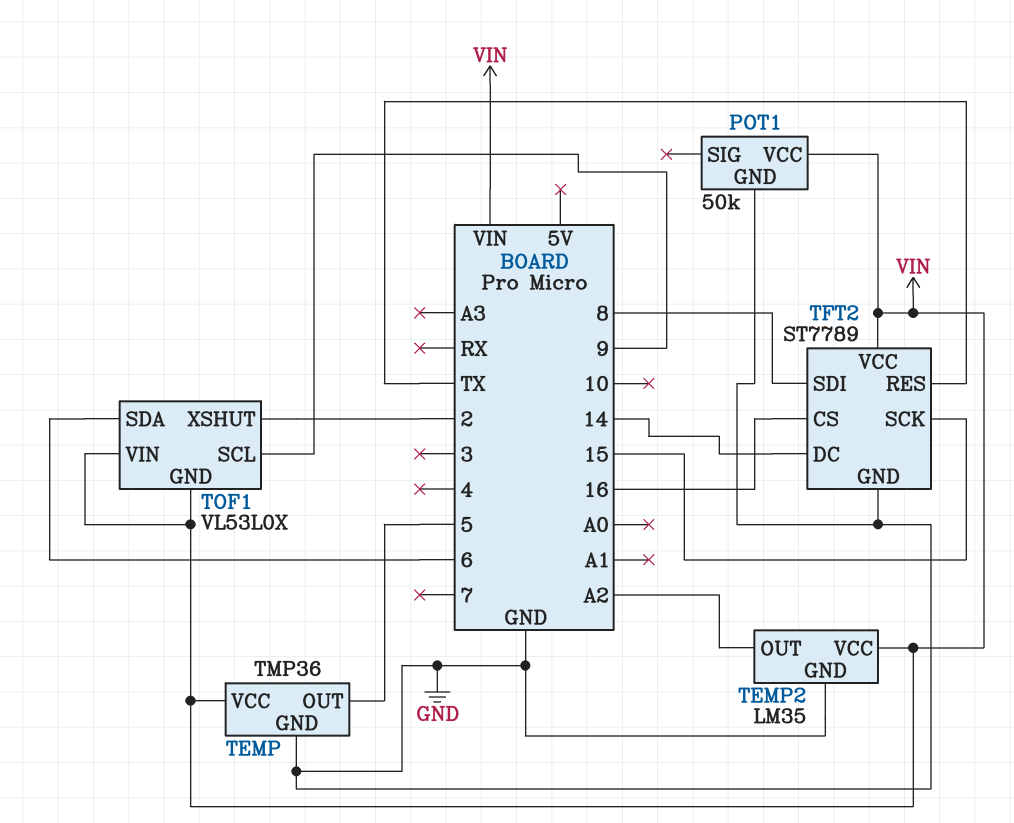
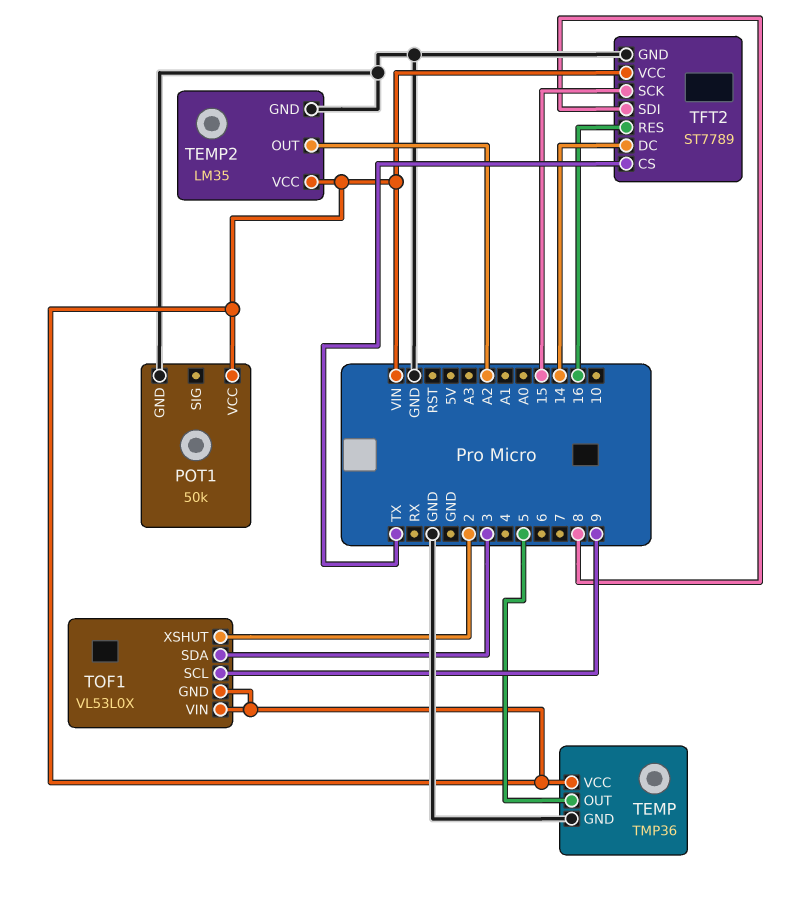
TFT2 pin CS: 16 -> TX
TFT2 pin RES: TX -> 16
TOF1 pin SDA: 6 -> 3

